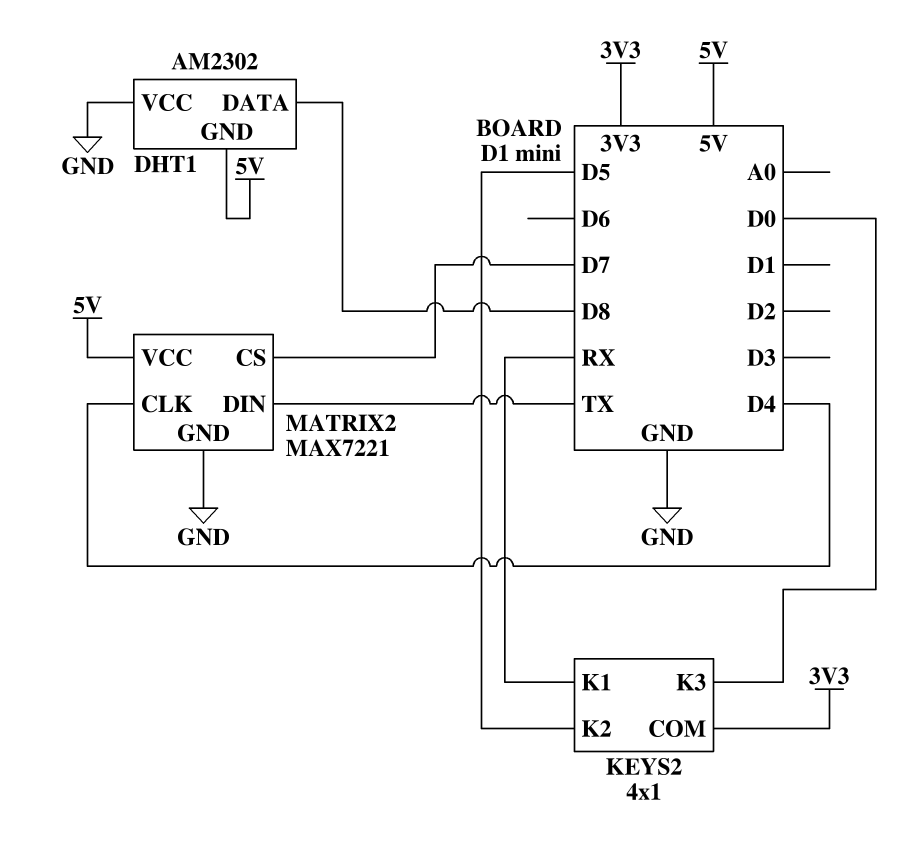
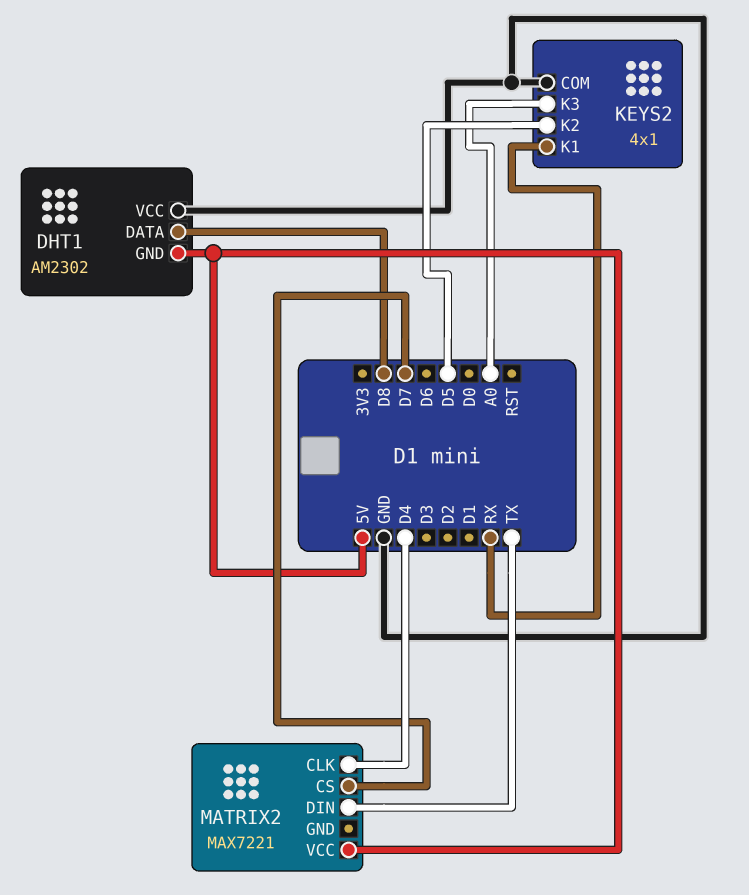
KEYS2 pin COM: 3V3 -> GND
KEYS2 pin K3: D0 -> A0
MATRIX2 pin GND: GND -> none

